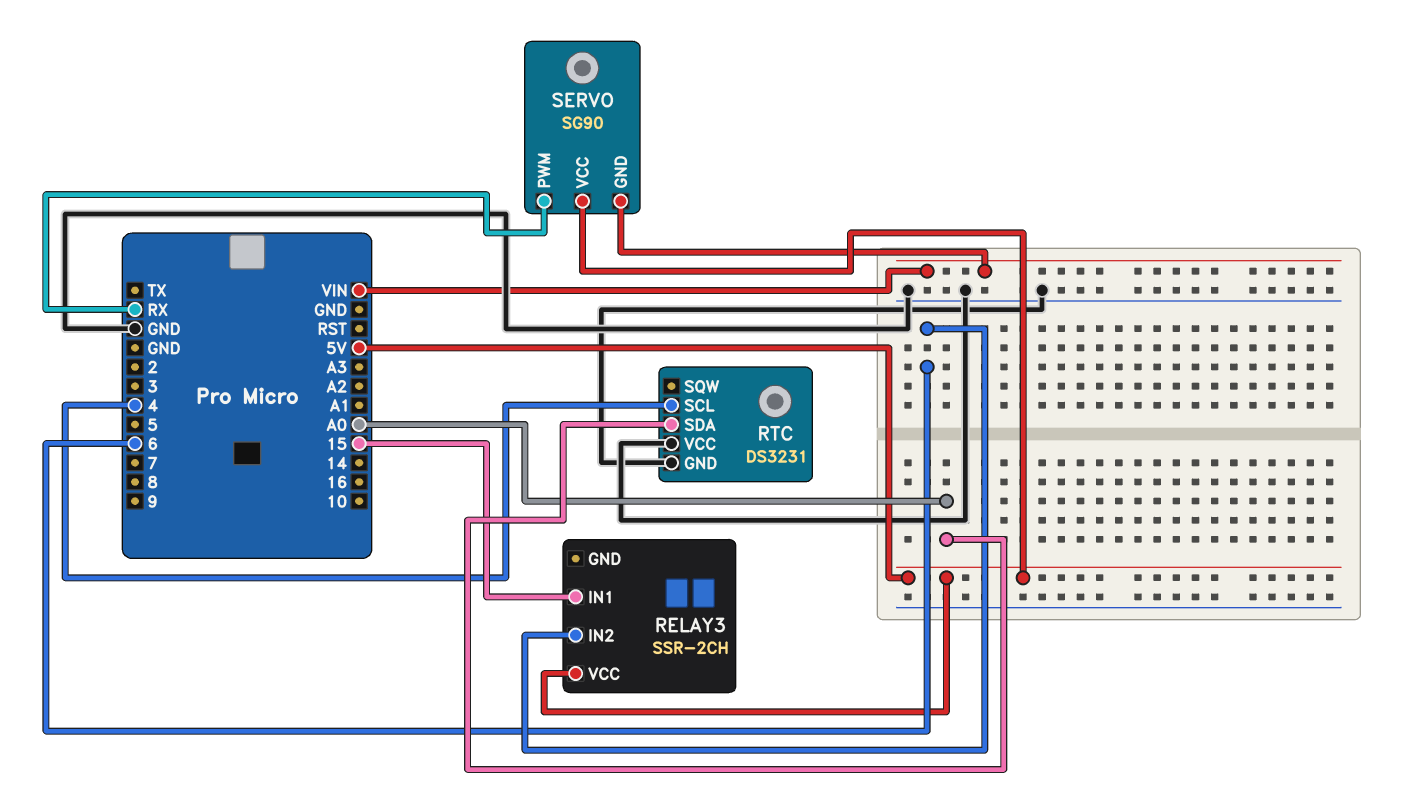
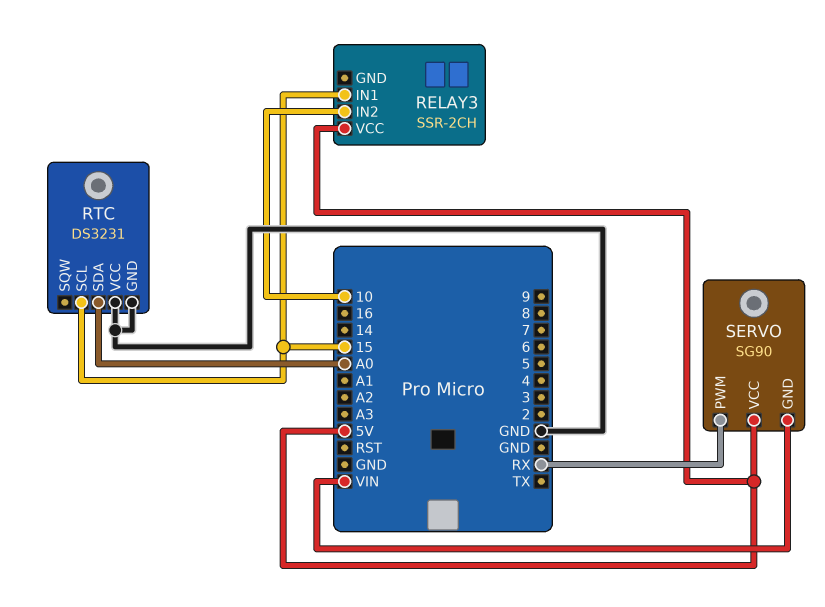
RELAY3 pin IN2: 6 -> 10
RTC pin SCL: 4 -> 15

